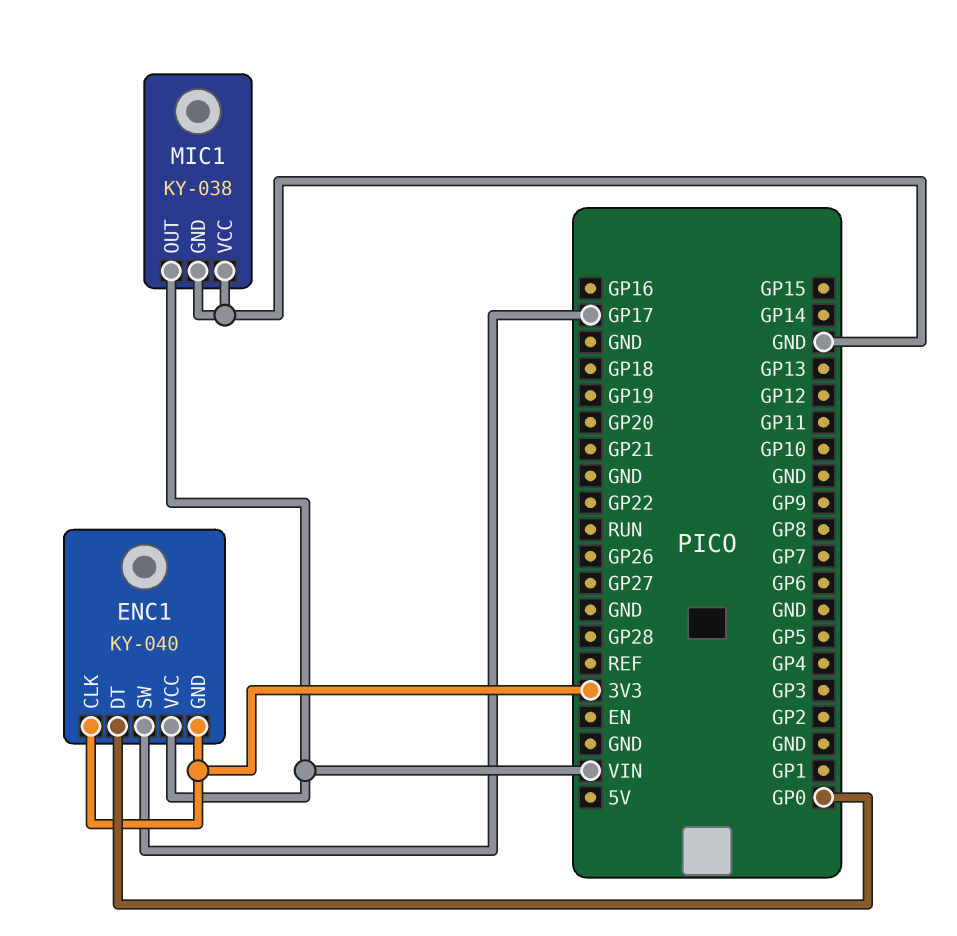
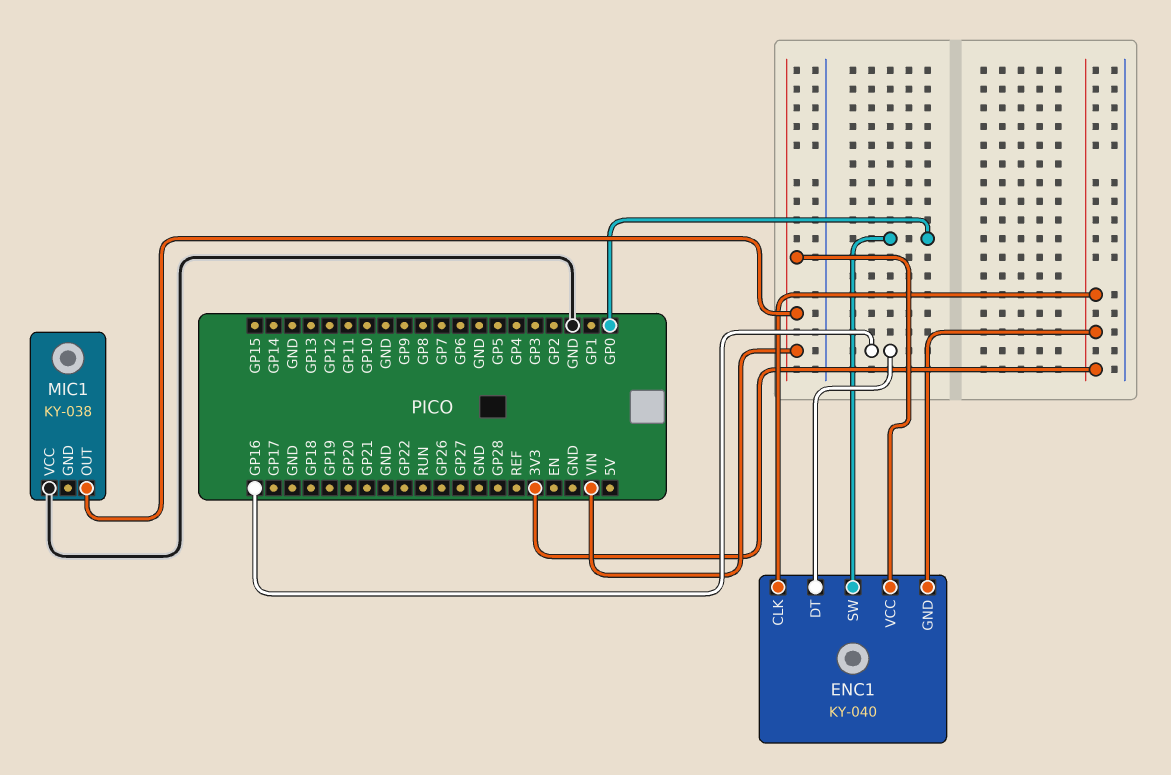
ENC1 pin DT: GP0 -> GP16
ENC1 pin SW: GP17 -> GP0
MIC1 pin GND: GND -> none

